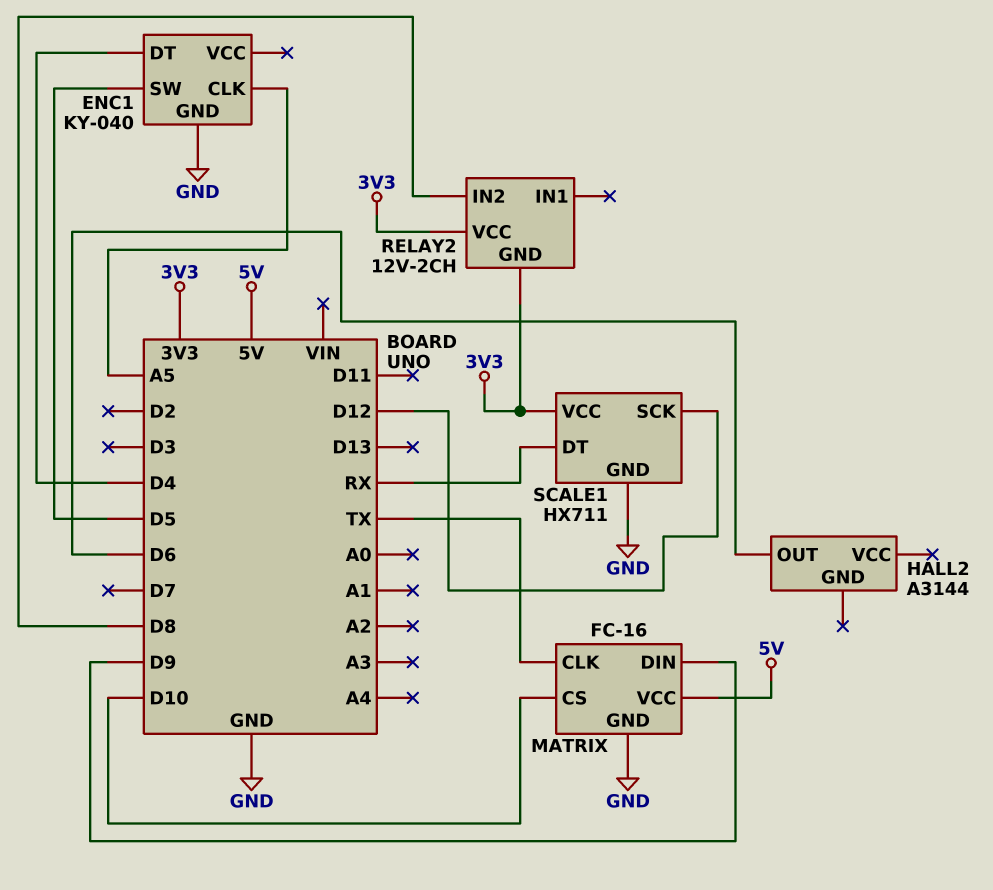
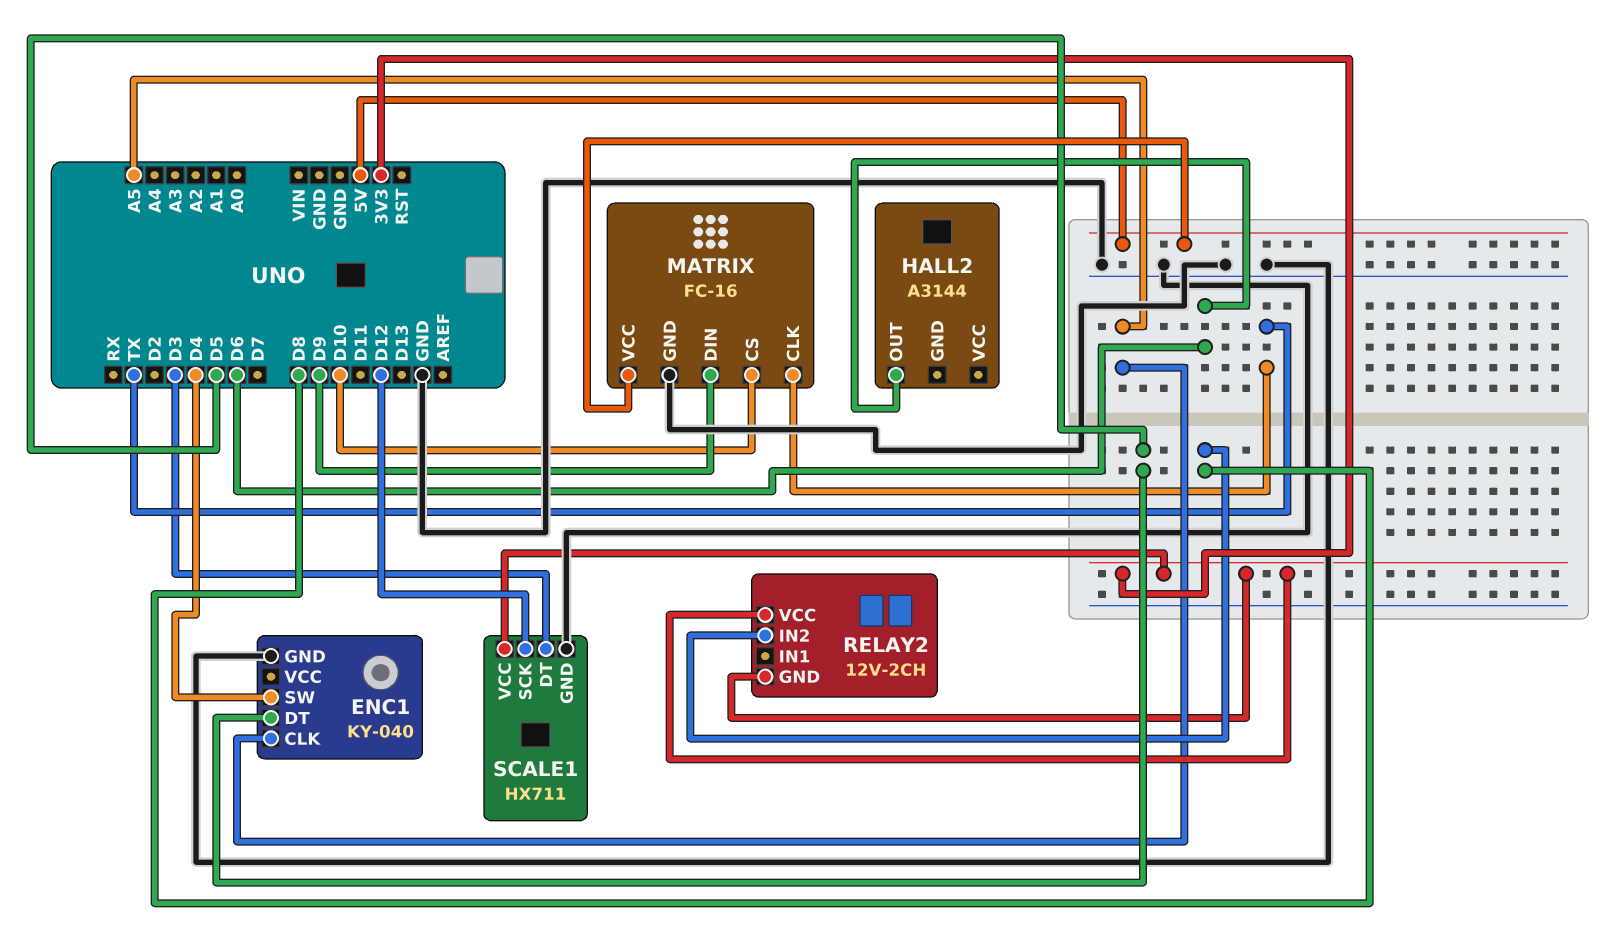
ENC1 pin DT: D4 -> D5
ENC1 pin SW: D5 -> D4
SCALE1 pin DT: RX -> D3

